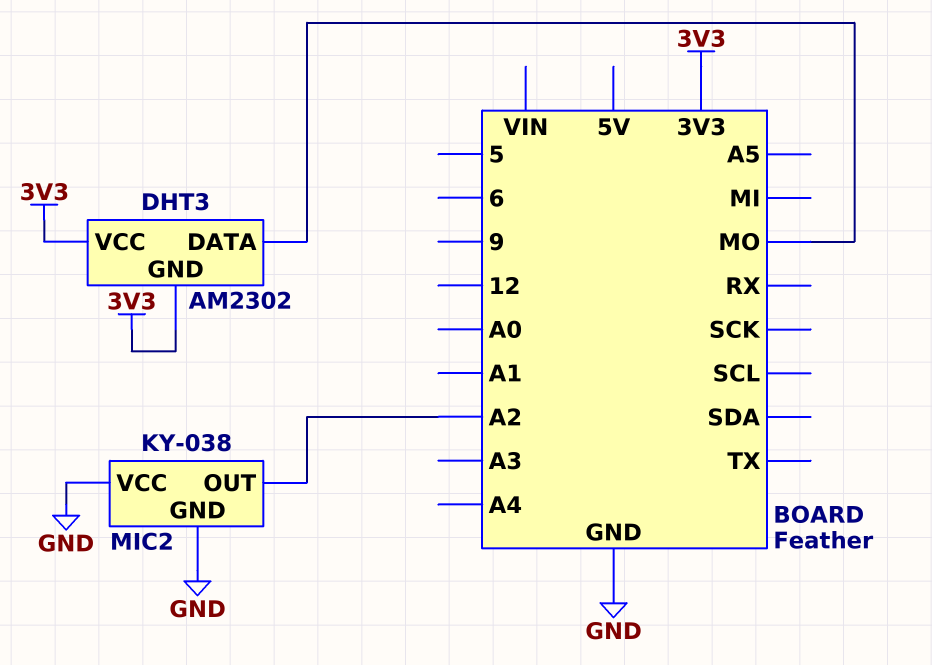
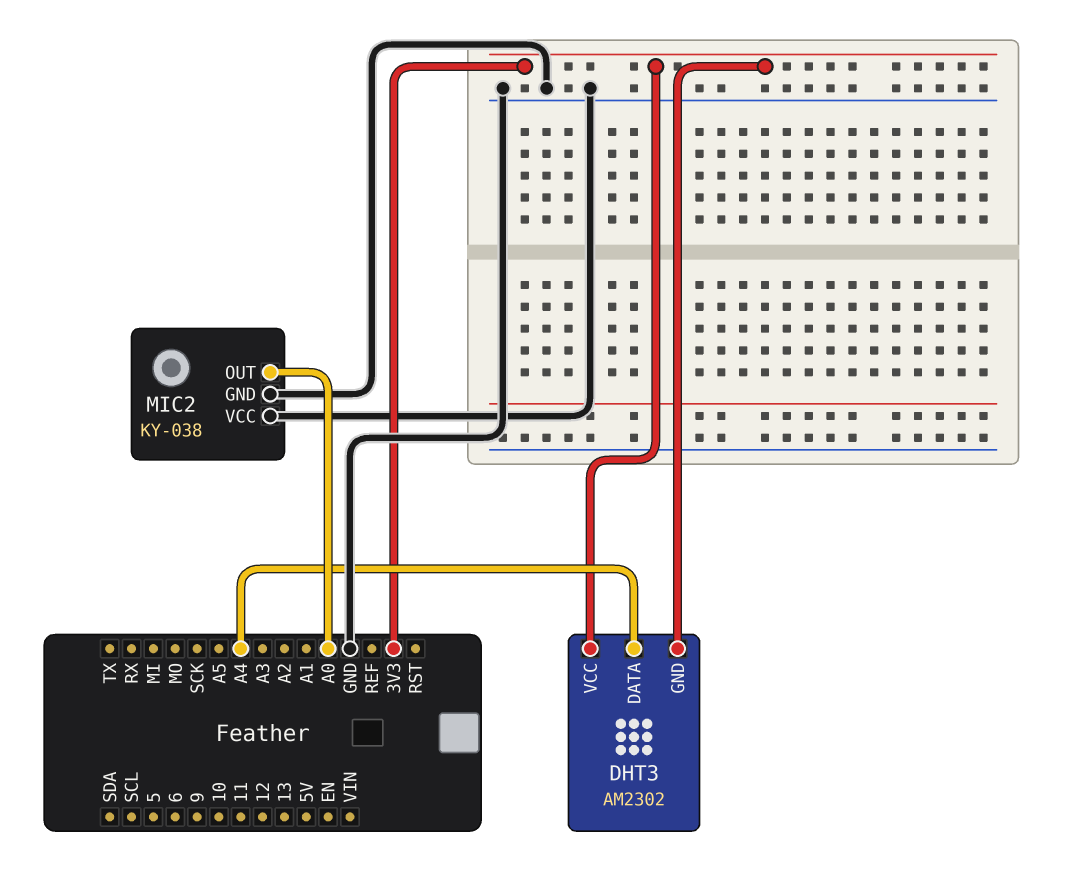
DHT3 pin DATA: MO -> A4
MIC2 pin OUT: A2 -> A0

